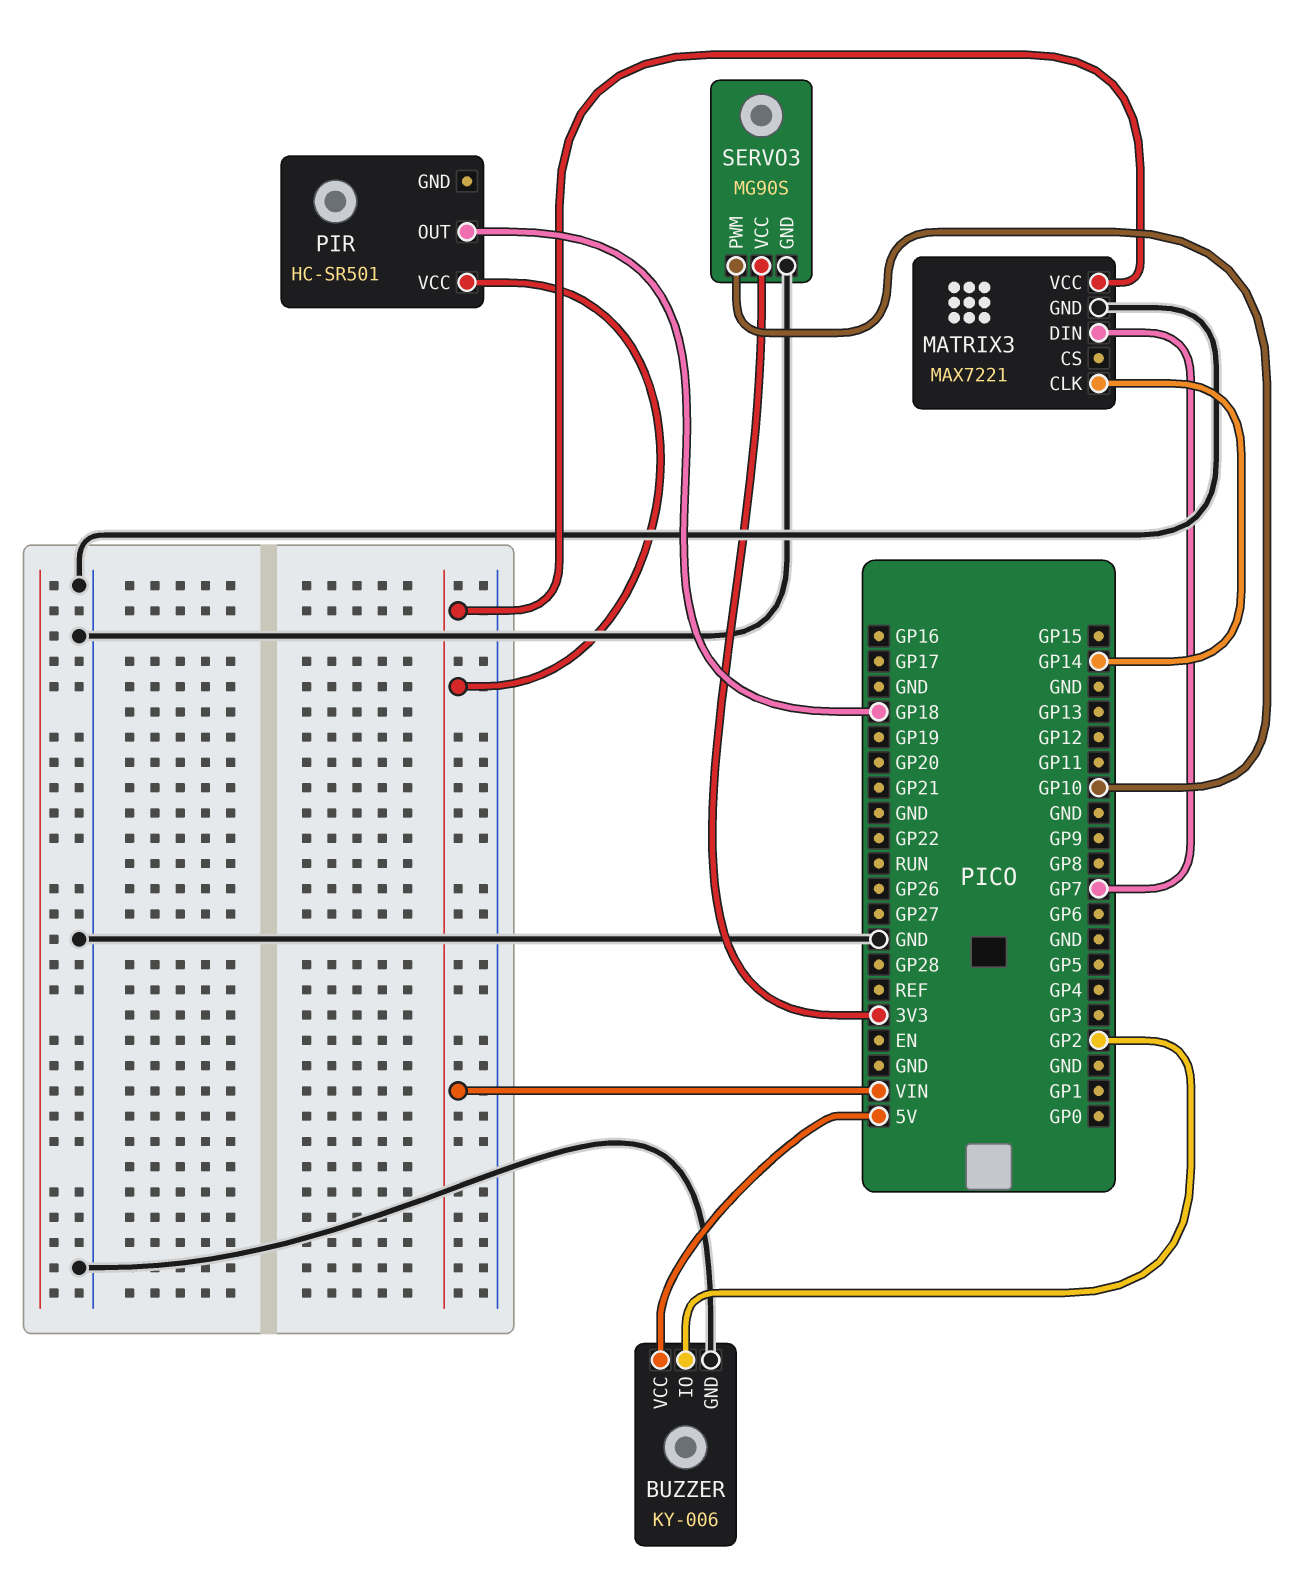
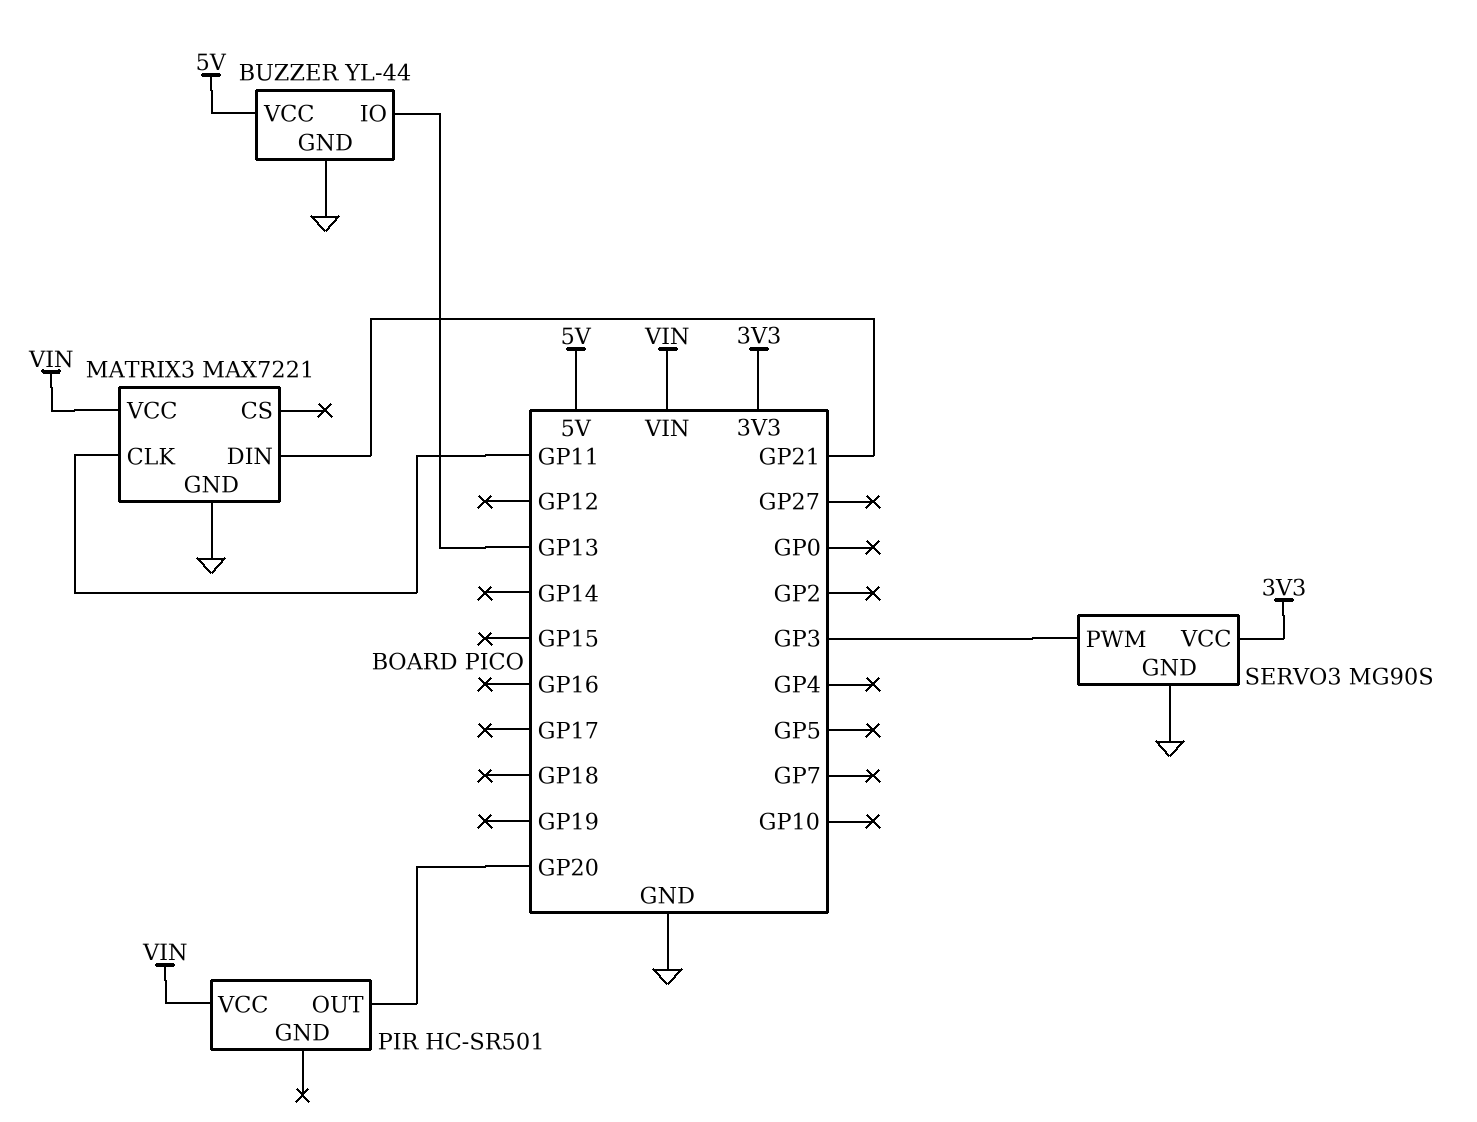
BUZZER: KY-006 -> YL-44
BUZZER pin IO: GP2 -> GP13
MATRIX3 pin CLK: GP14 -> GP11
MATRIX3 pin DIN: GP7 -> GP21
PIR pin OUT: GP18 -> GP20
SERVO3 pin PWM: GP10 -> GP3

